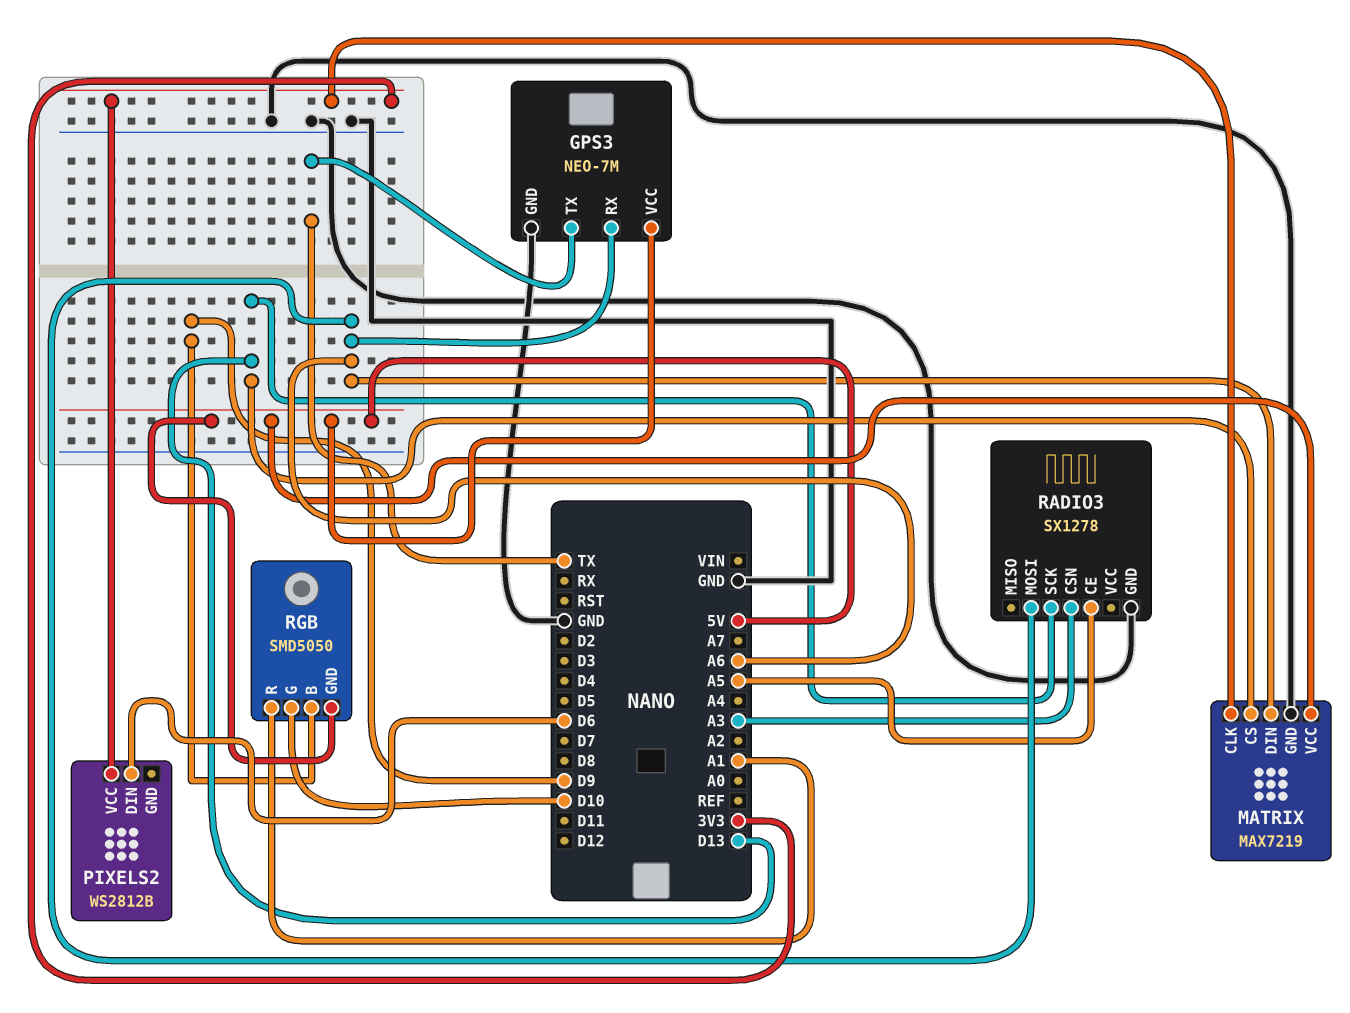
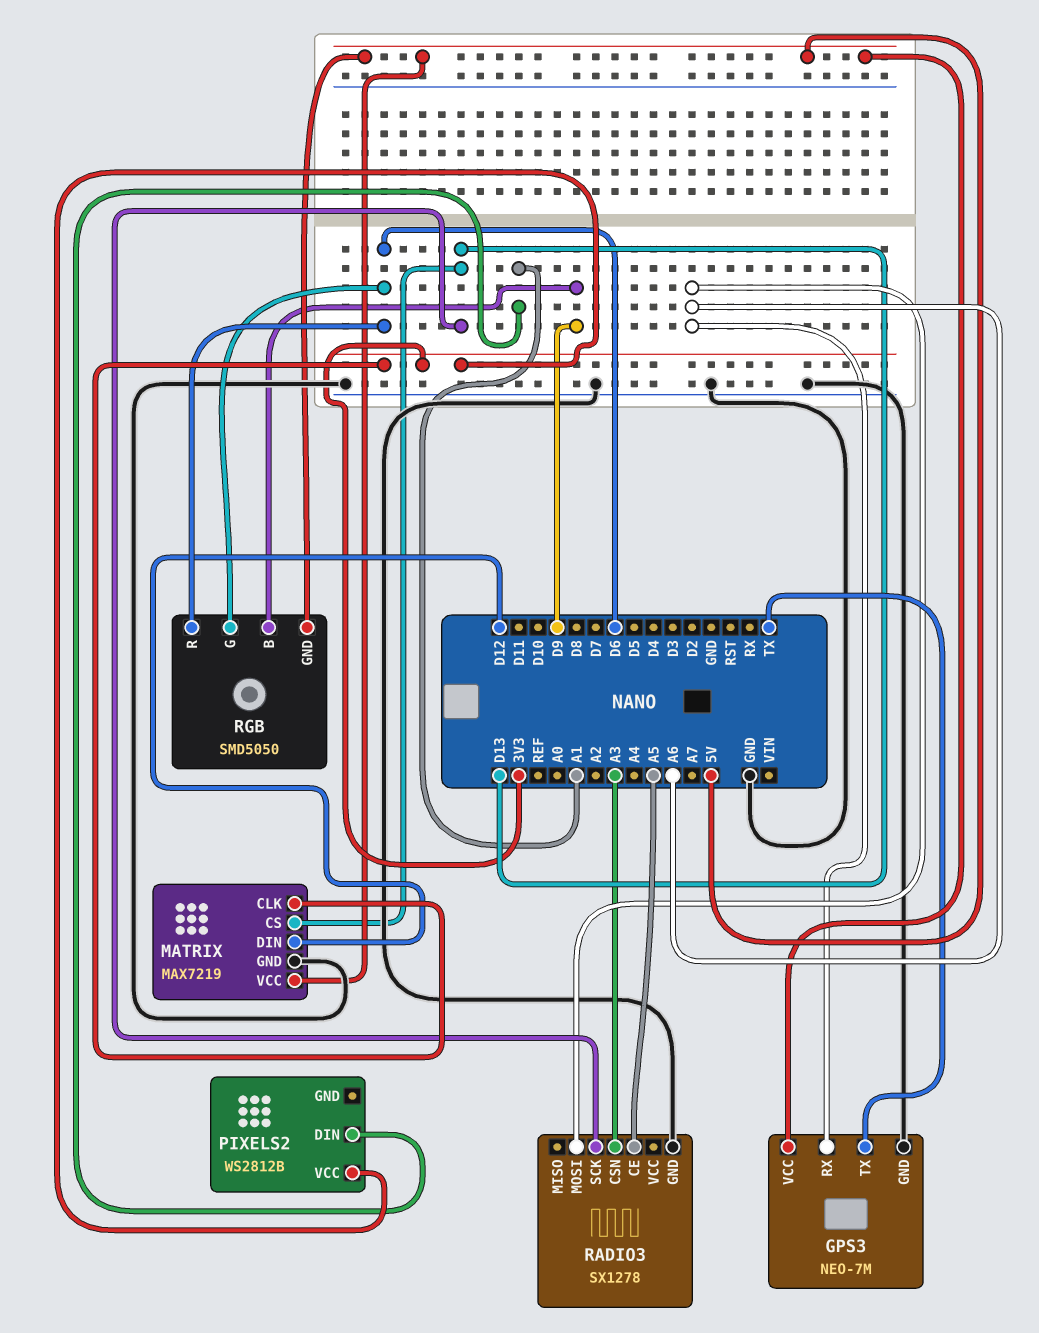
MATRIX pin DIN: A6 -> D12
PIXELS2 pin DIN: D6 -> A1
RGB pin G: D10 -> D6
RGB pin R: A1 -> D6

